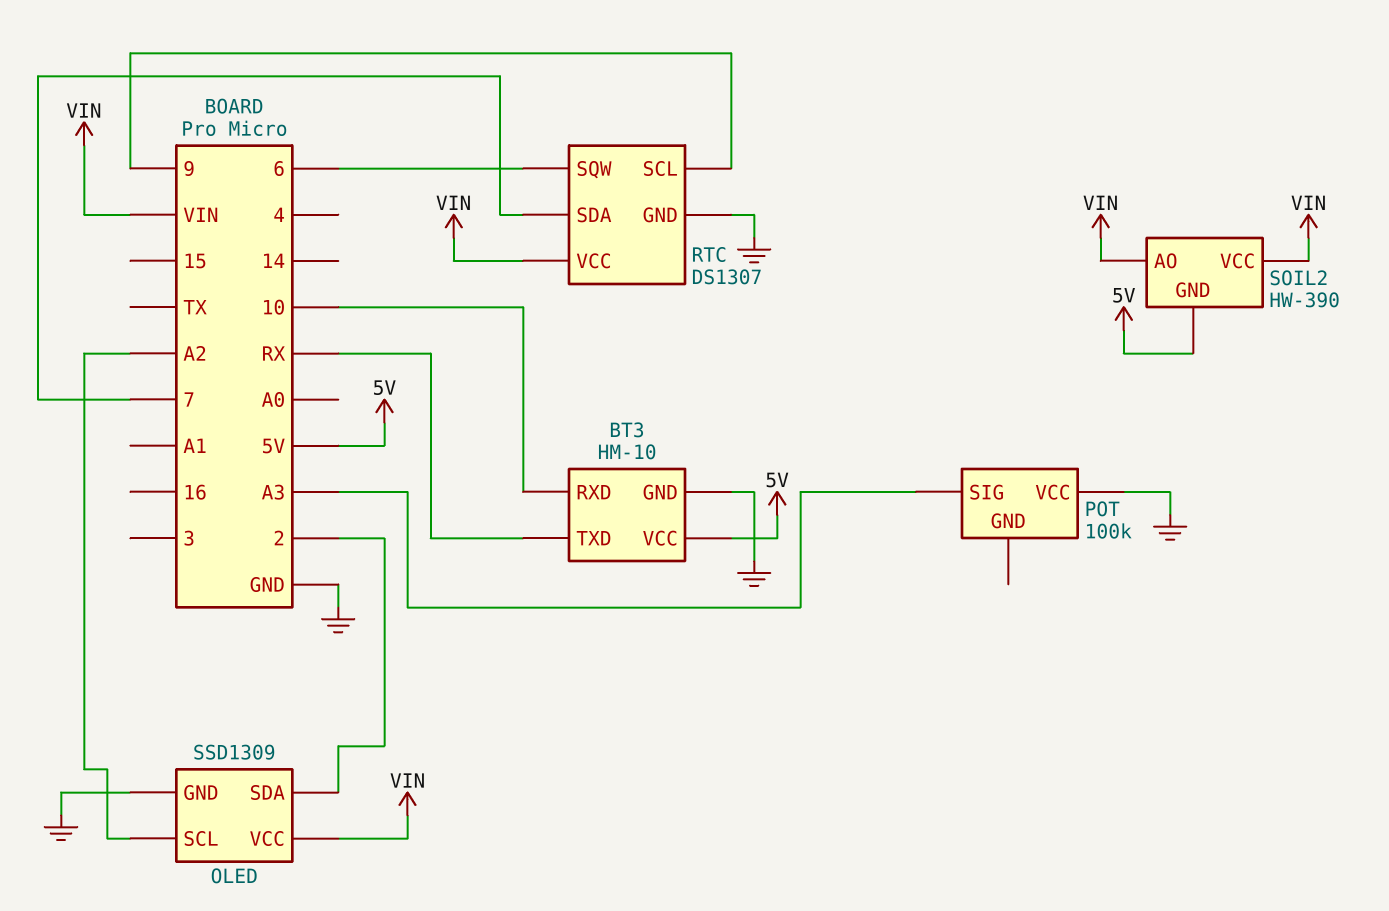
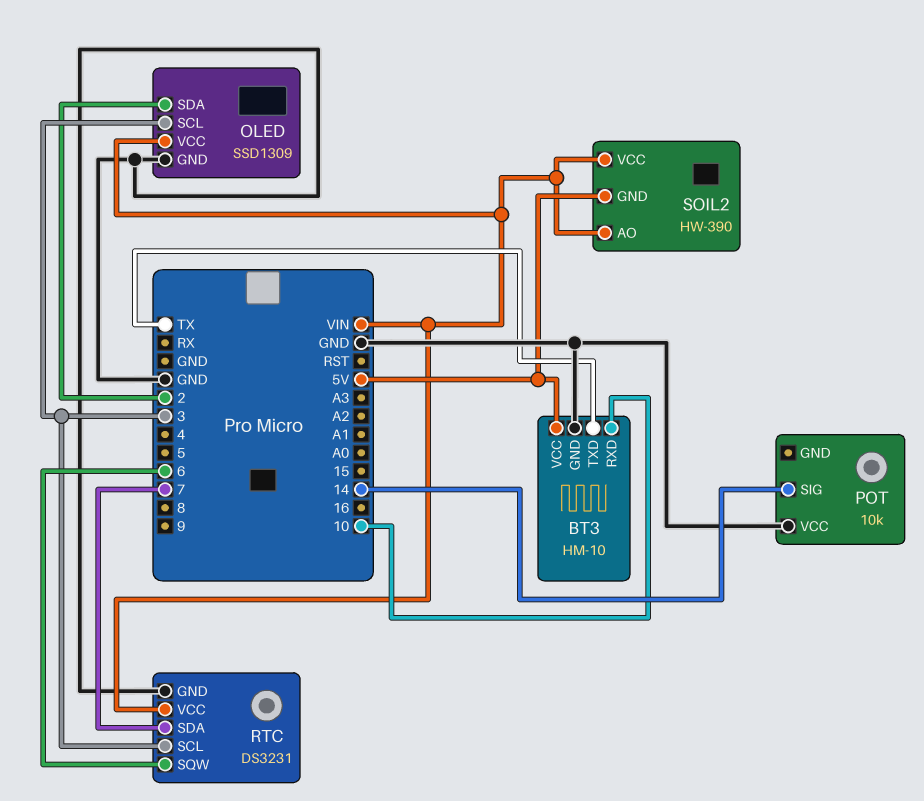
BT3 pin TXD: RX -> TX
OLED pin SCL: A2 -> 3
POT: 100k -> 10k
POT pin SIG: A3 -> 14
RTC: DS1307 -> DS3231
RTC pin SCL: 9 -> 3

